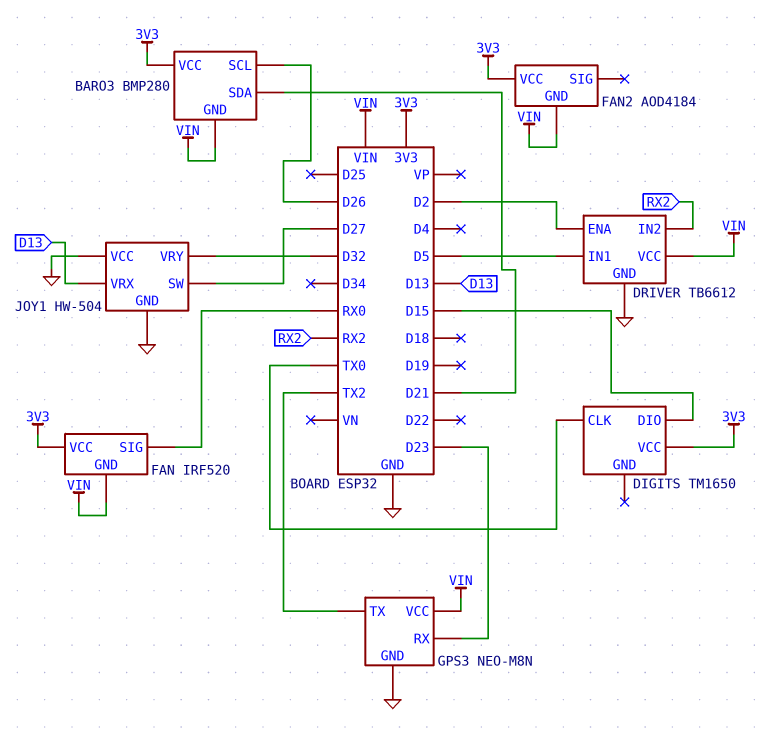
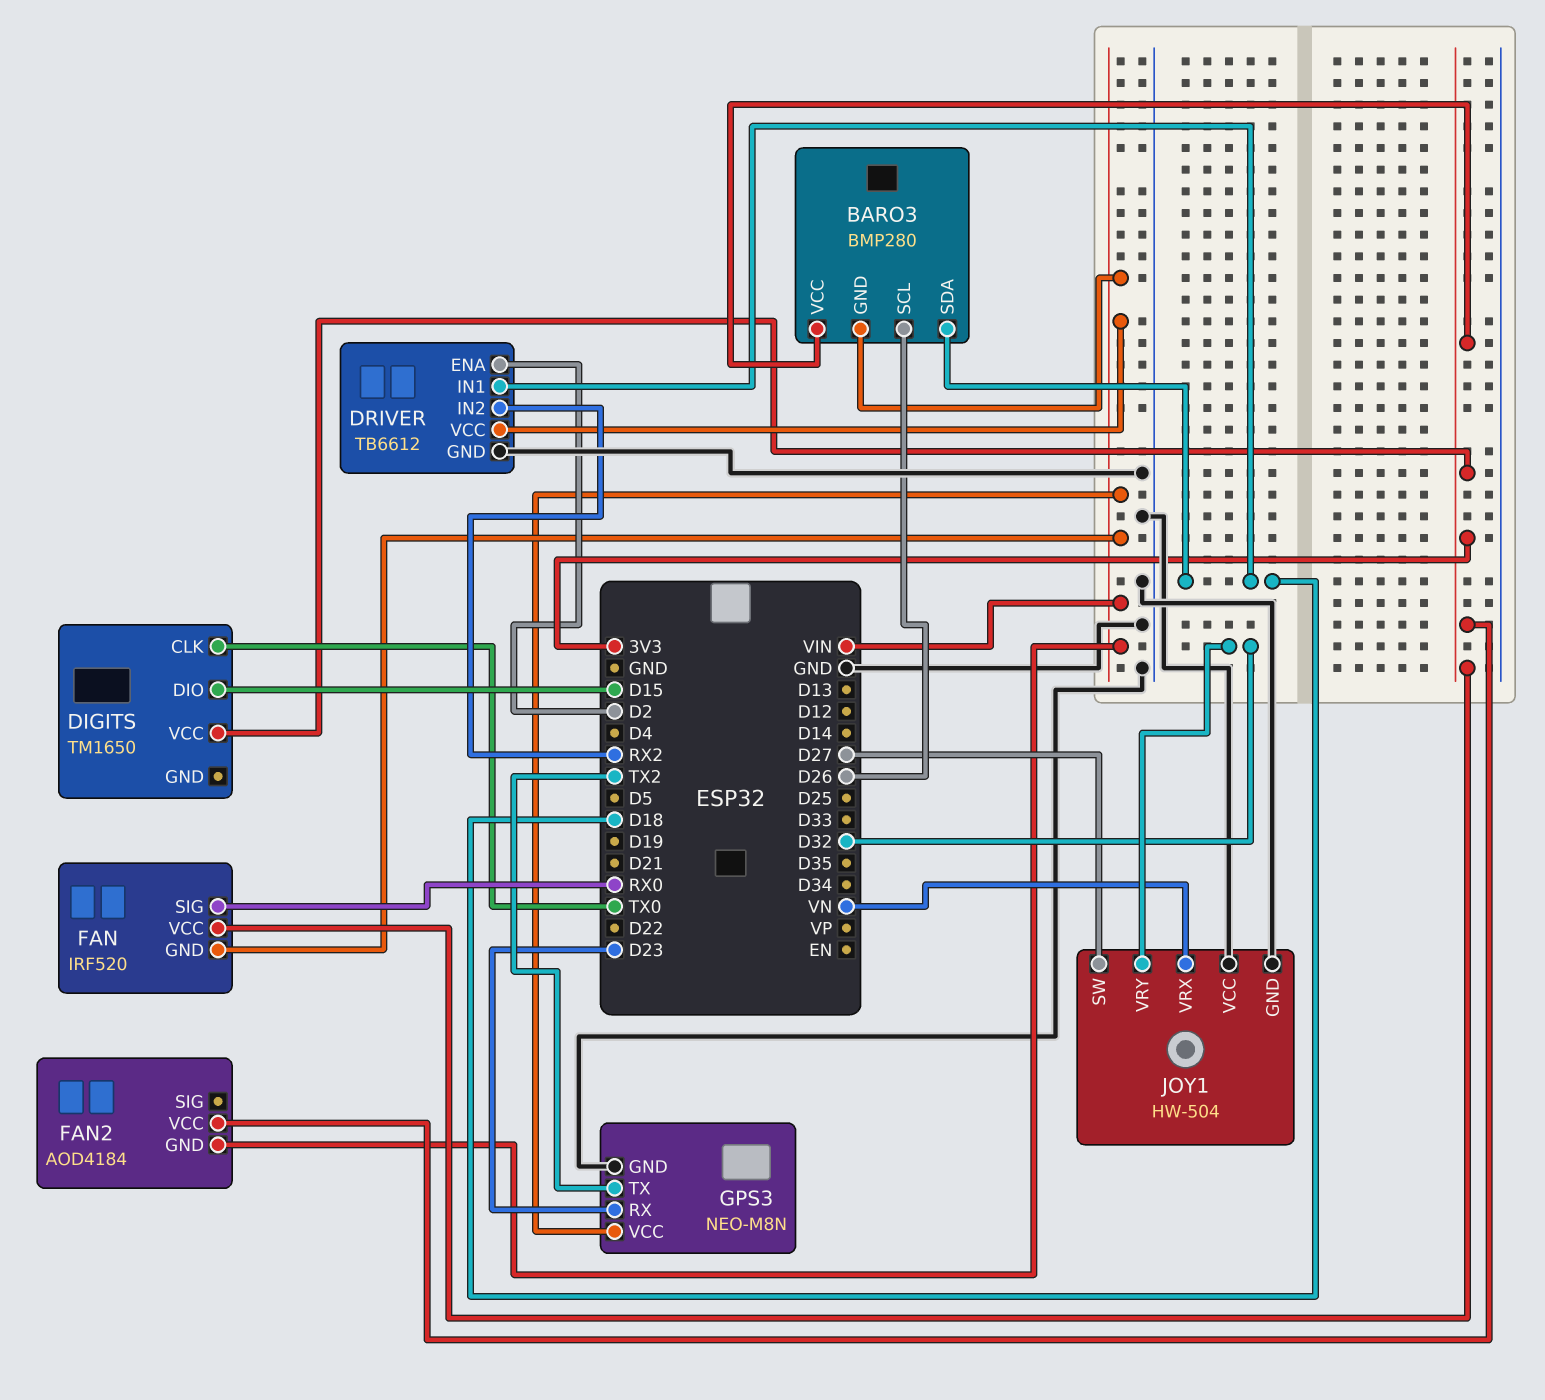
BARO3 pin SDA: D21 -> D18
DRIVER pin IN1: D5 -> D18
JOY1 pin VRX: D13 -> VN

